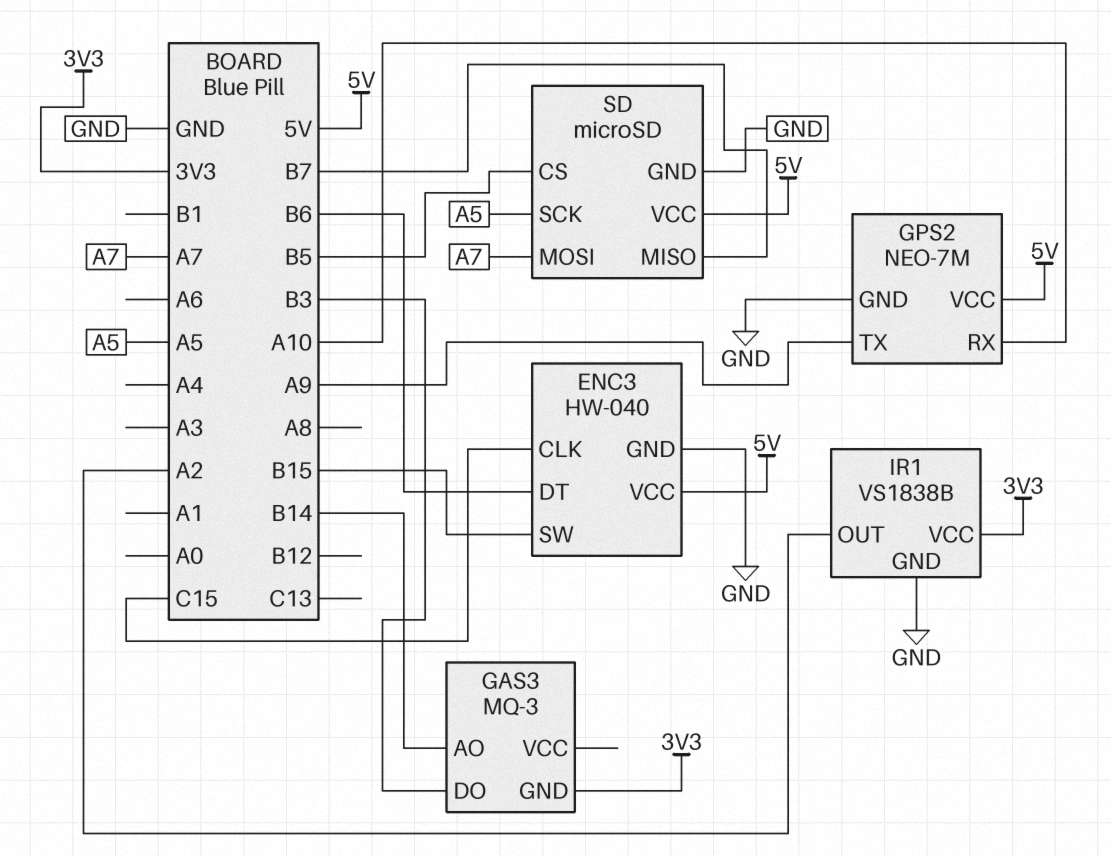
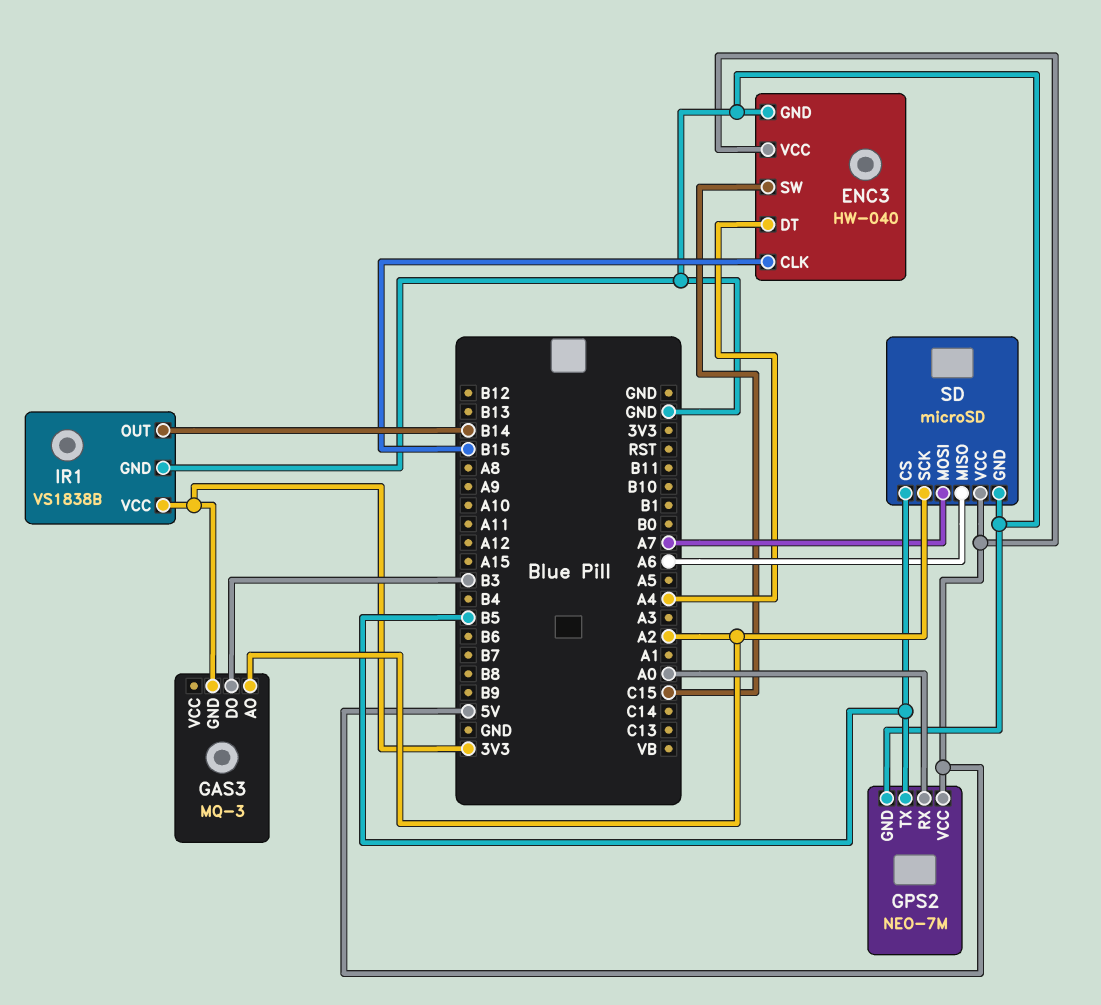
ENC3 pin CLK: C15 -> B15
ENC3 pin DT: B6 -> A4
ENC3 pin SW: B15 -> C15
GAS3 pin AO: B14 -> A2
GPS2 pin RX: A10 -> A0
GPS2 pin TX: A9 -> B5
IR1 pin OUT: A2 -> B14
SD pin MISO: B7 -> A6
SD pin SCK: A5 -> A2

